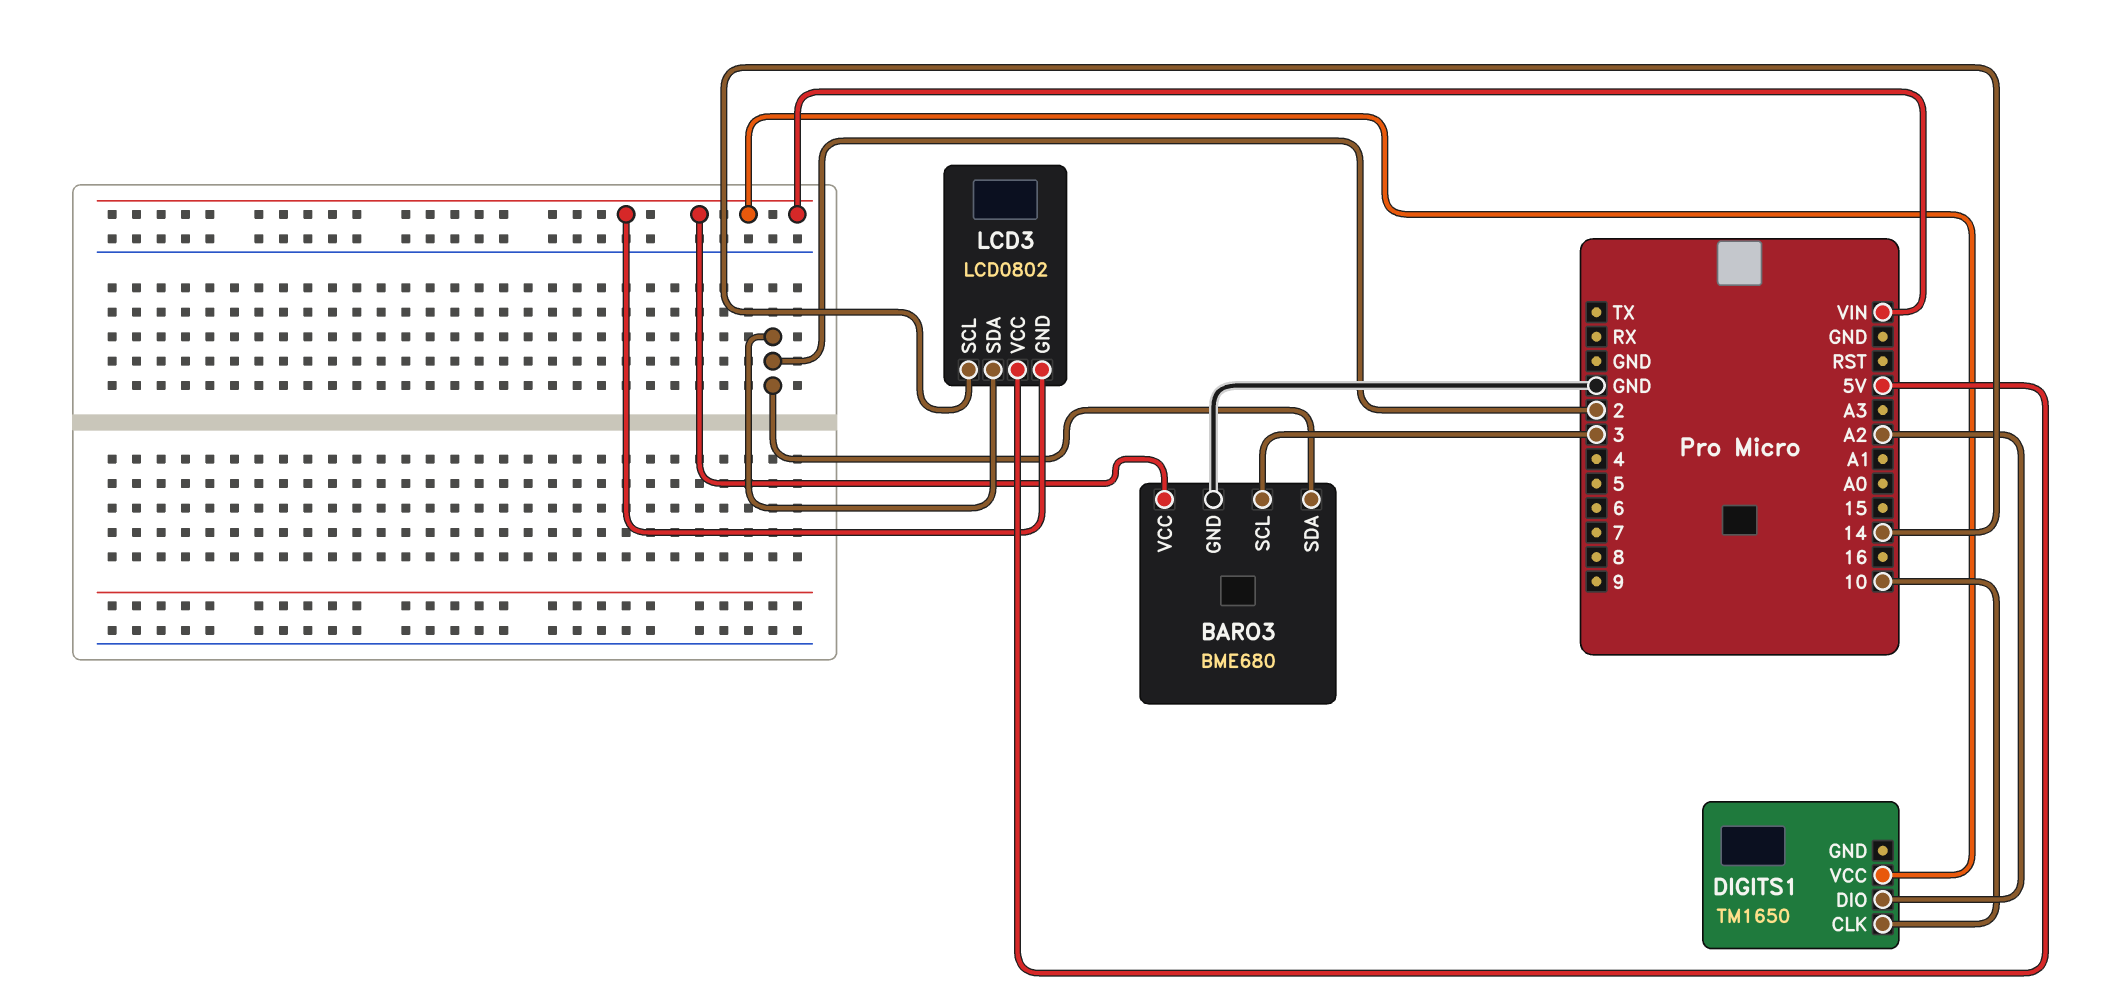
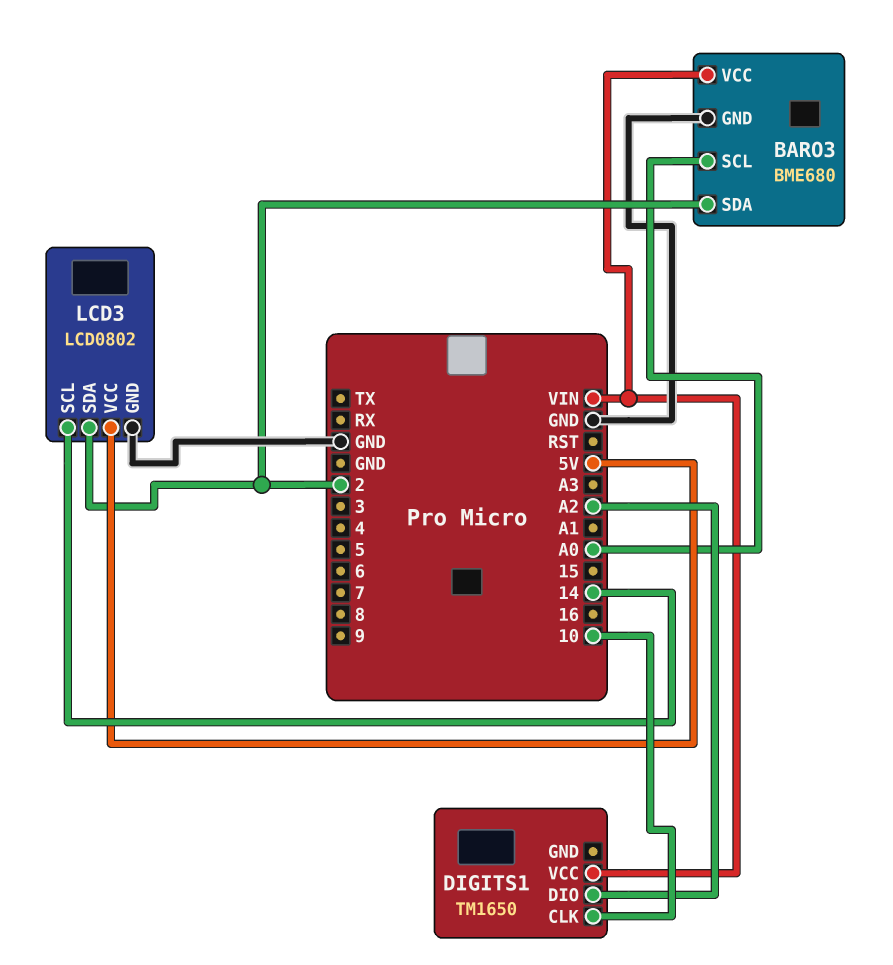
BARO3 pin SCL: 3 -> A0
LCD3 pin GND: VIN -> GND

